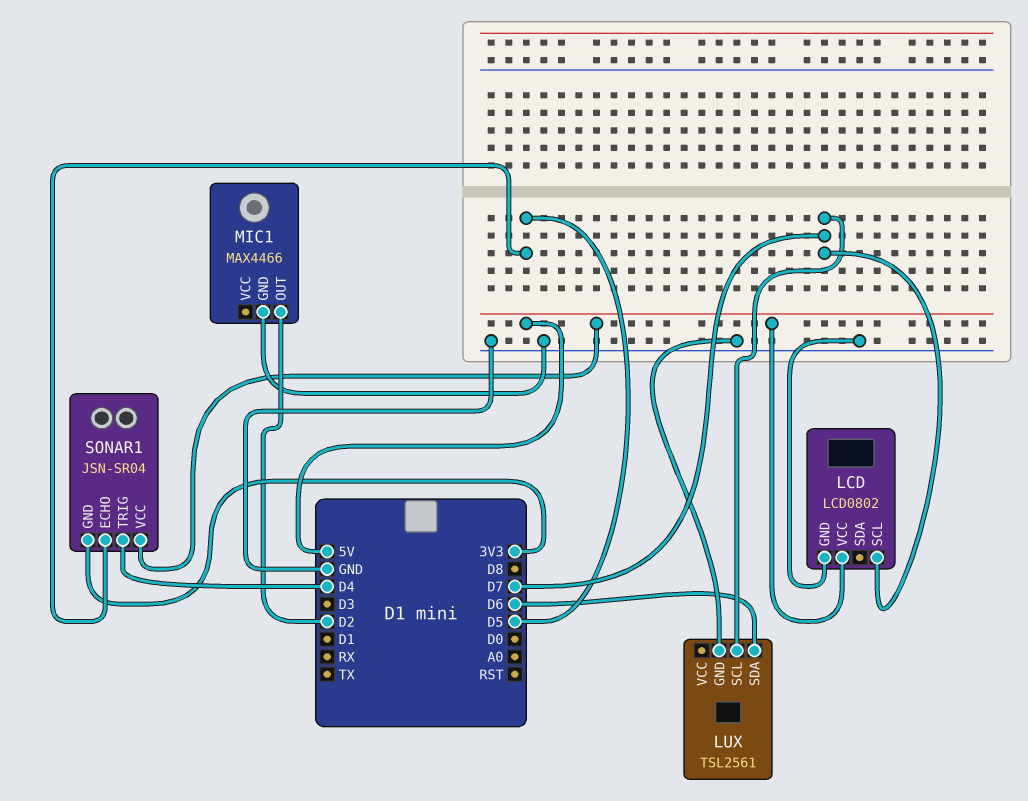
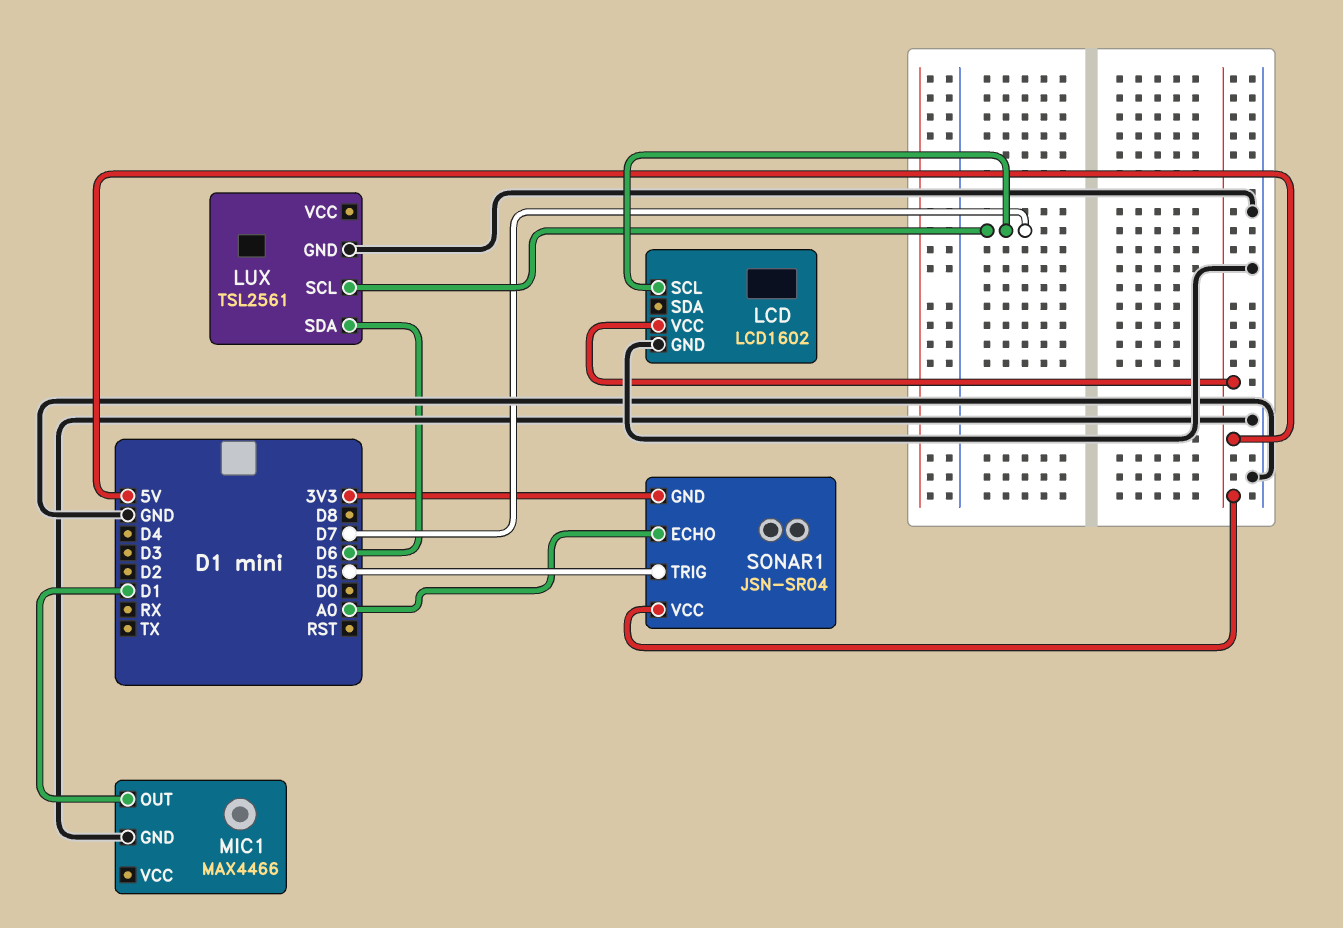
LCD: LCD0802 -> LCD1602
MIC1 pin OUT: D2 -> D1
SONAR1 pin ECHO: D5 -> A0
SONAR1 pin TRIG: D4 -> D5

